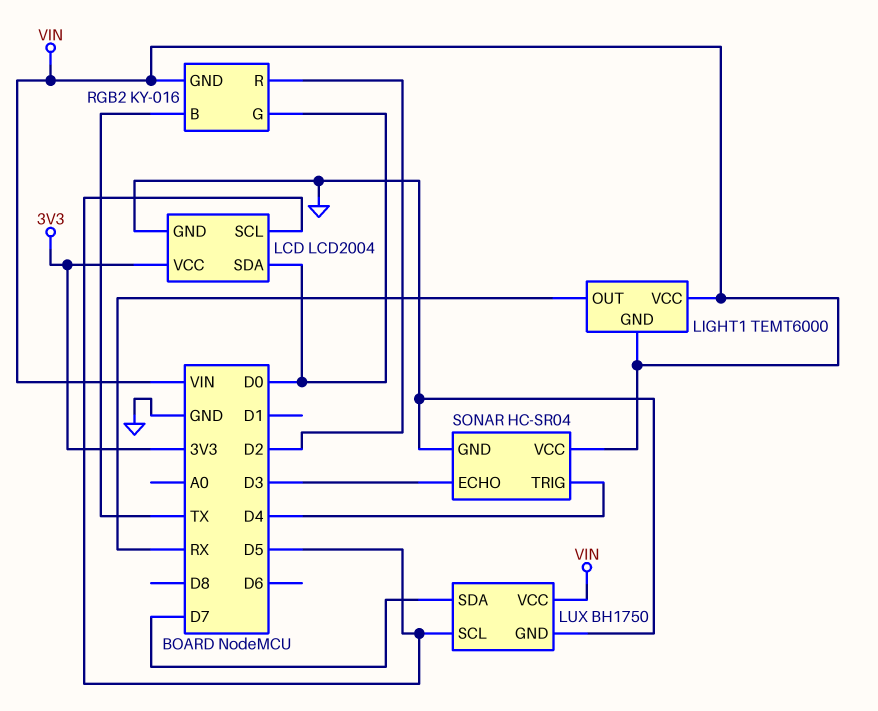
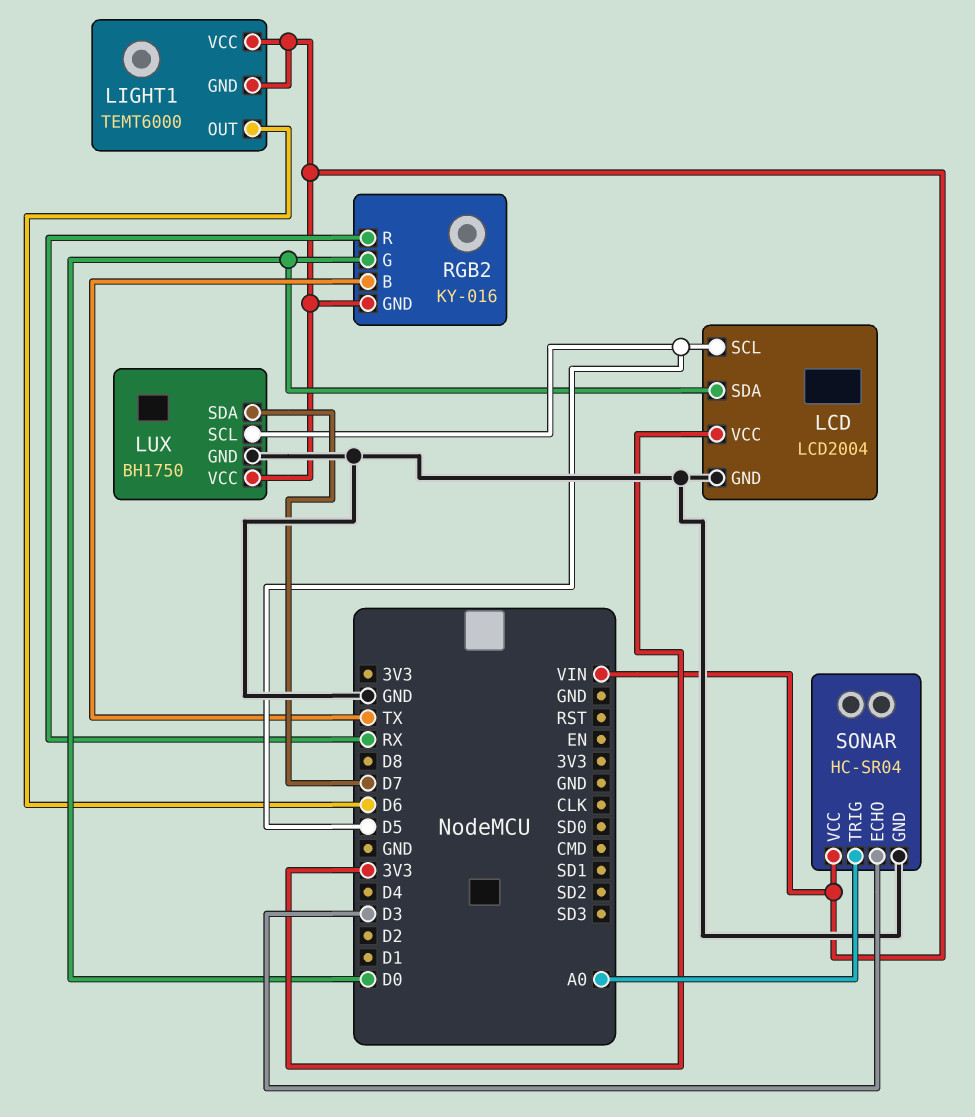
LIGHT1 pin OUT: RX -> D6
RGB2 pin R: D2 -> RX
SONAR pin TRIG: D4 -> A0

